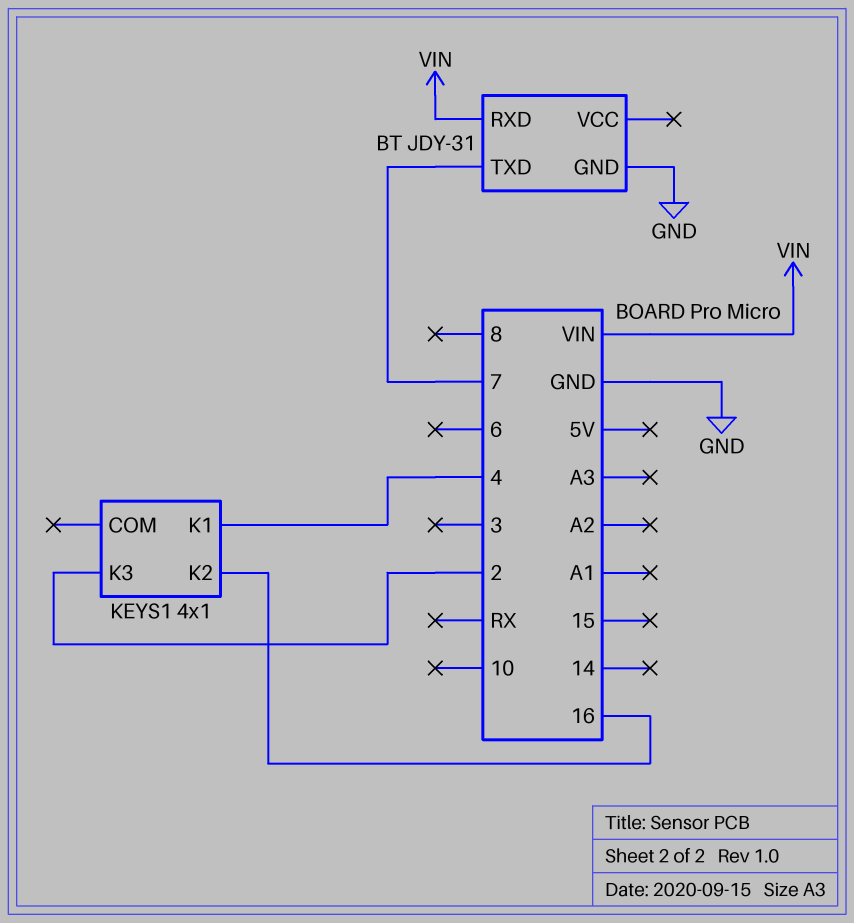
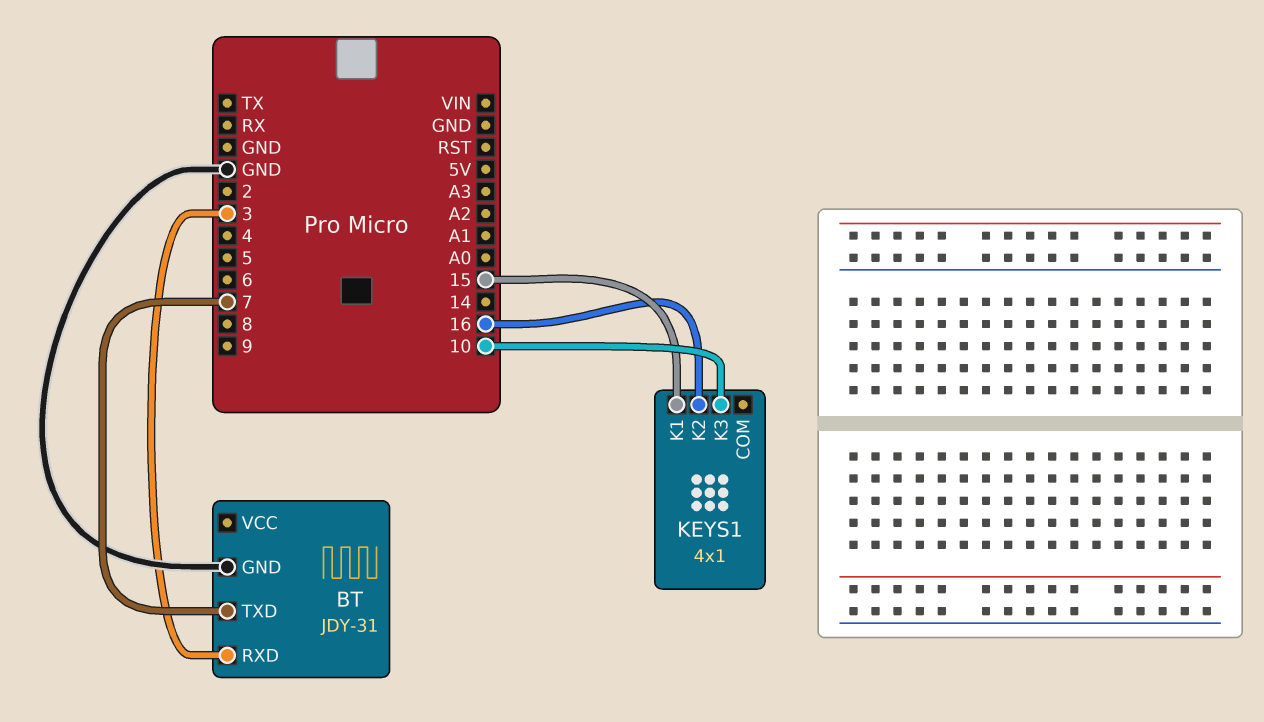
BT pin RXD: VIN -> 3
KEYS1 pin K1: 4 -> 15
KEYS1 pin K3: 2 -> 10

